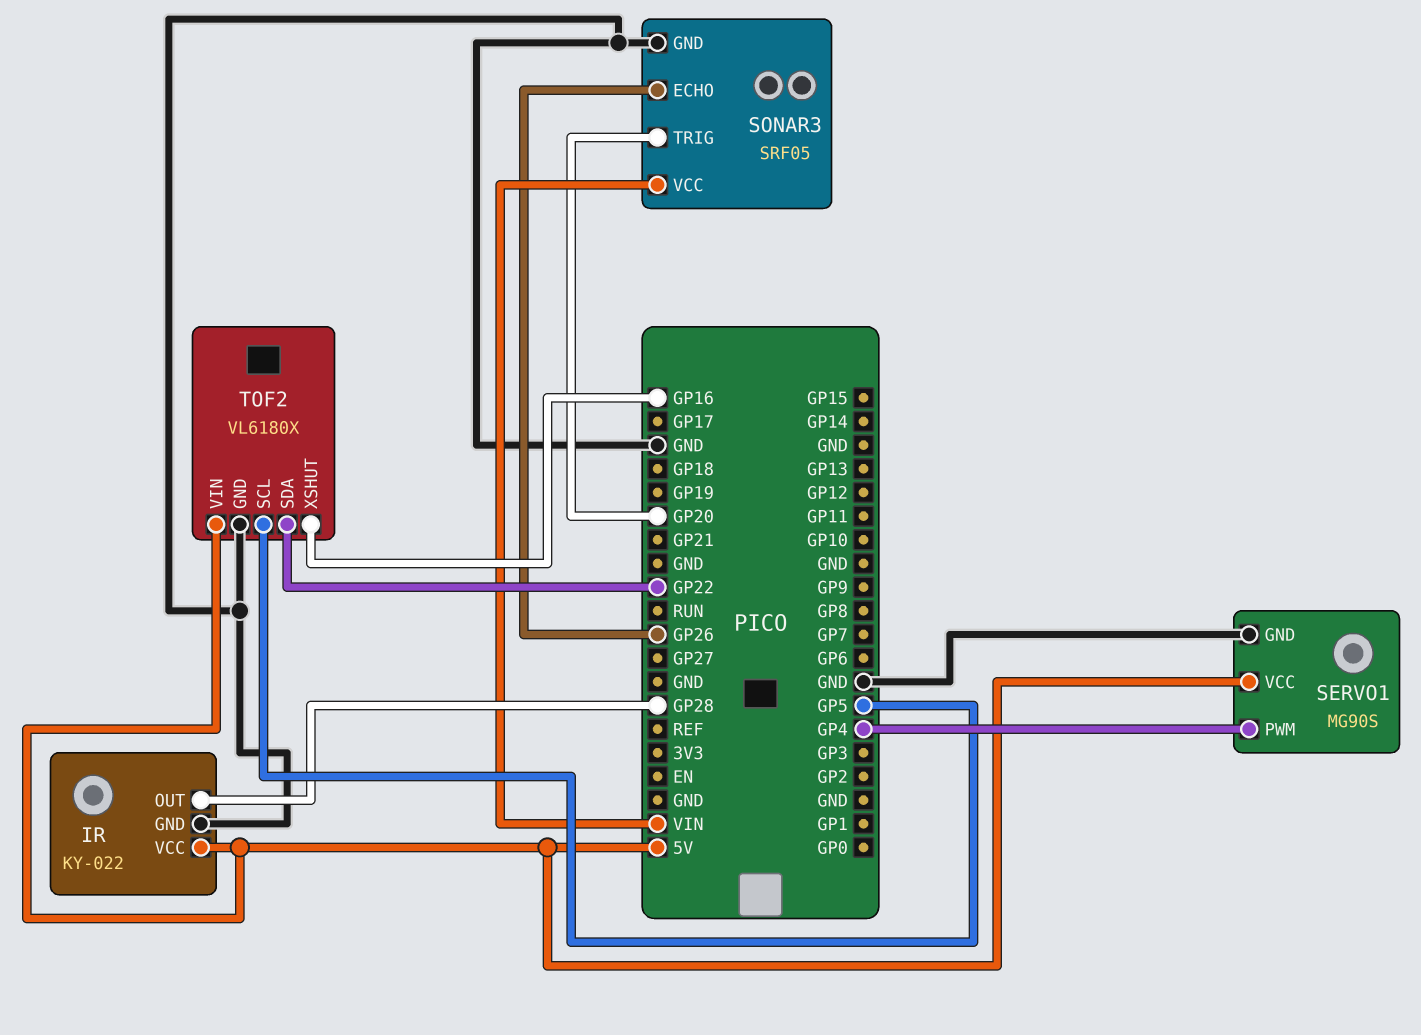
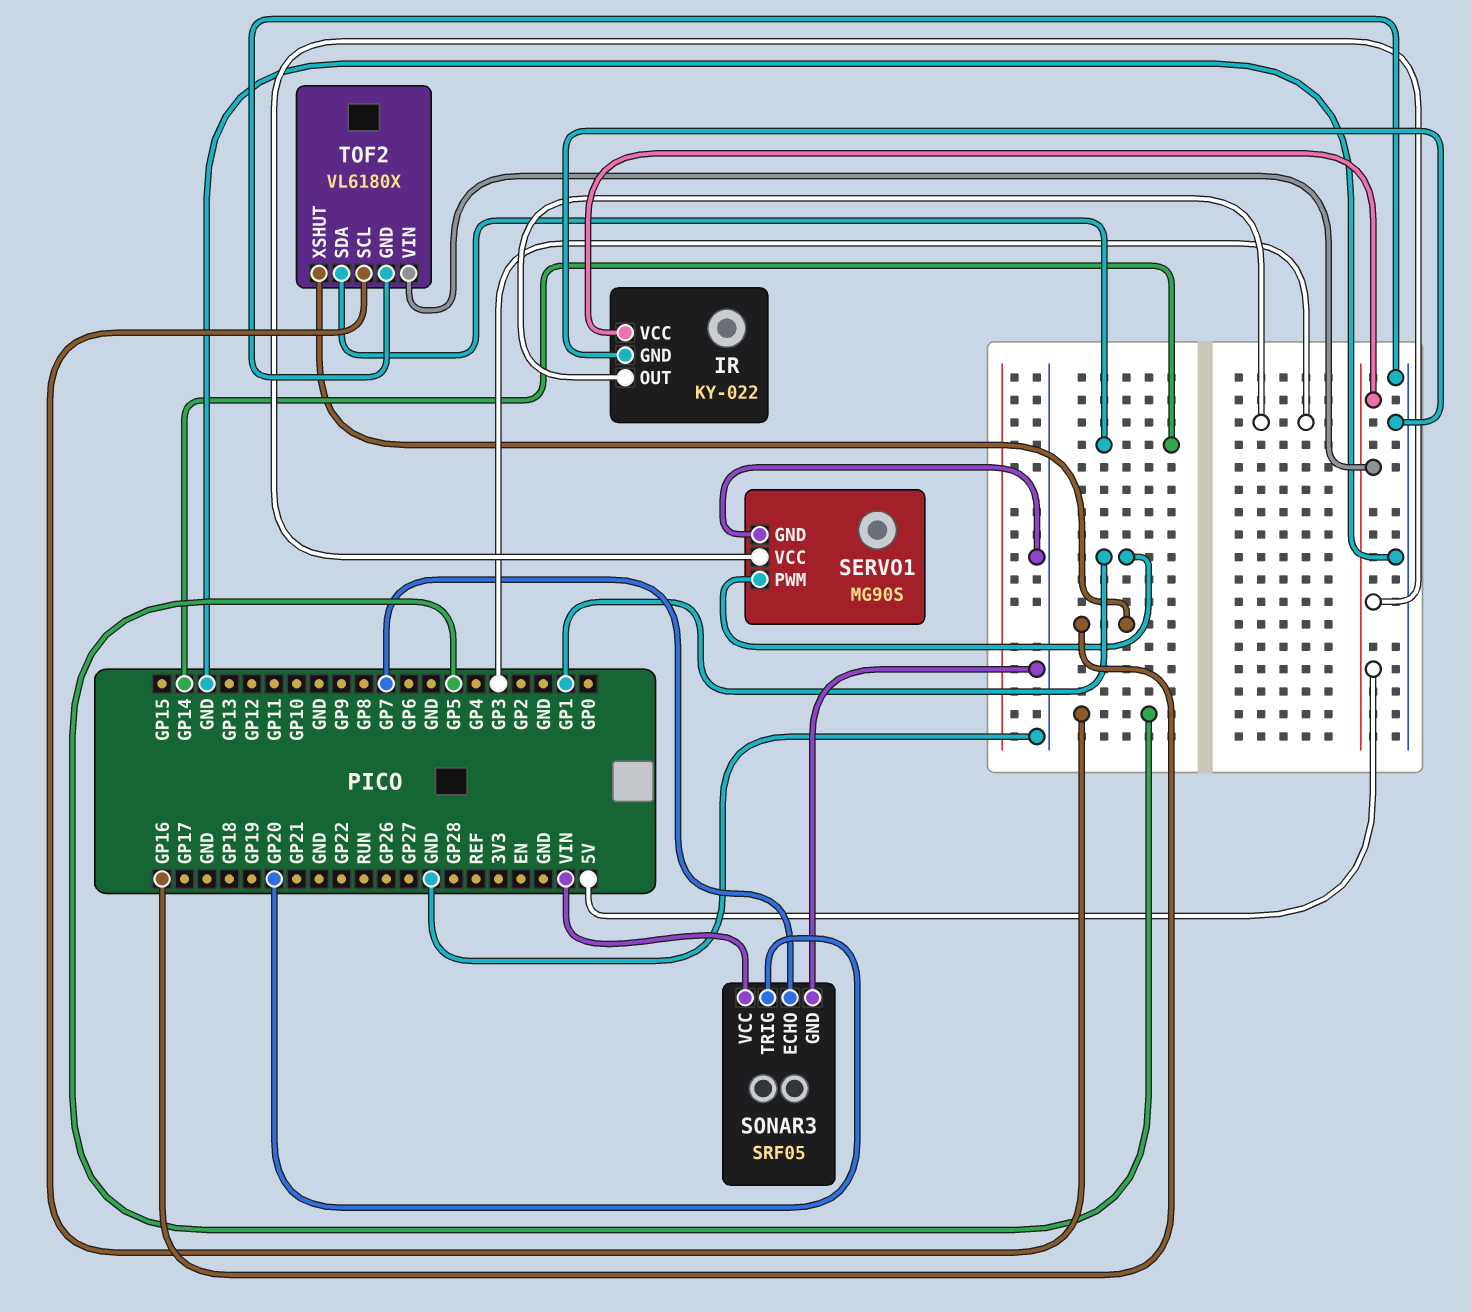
IR pin OUT: GP28 -> GP3
SERVO1 pin PWM: GP4 -> GP1
SONAR3 pin ECHO: GP26 -> GP7
TOF2 pin SDA: GP22 -> GP14

